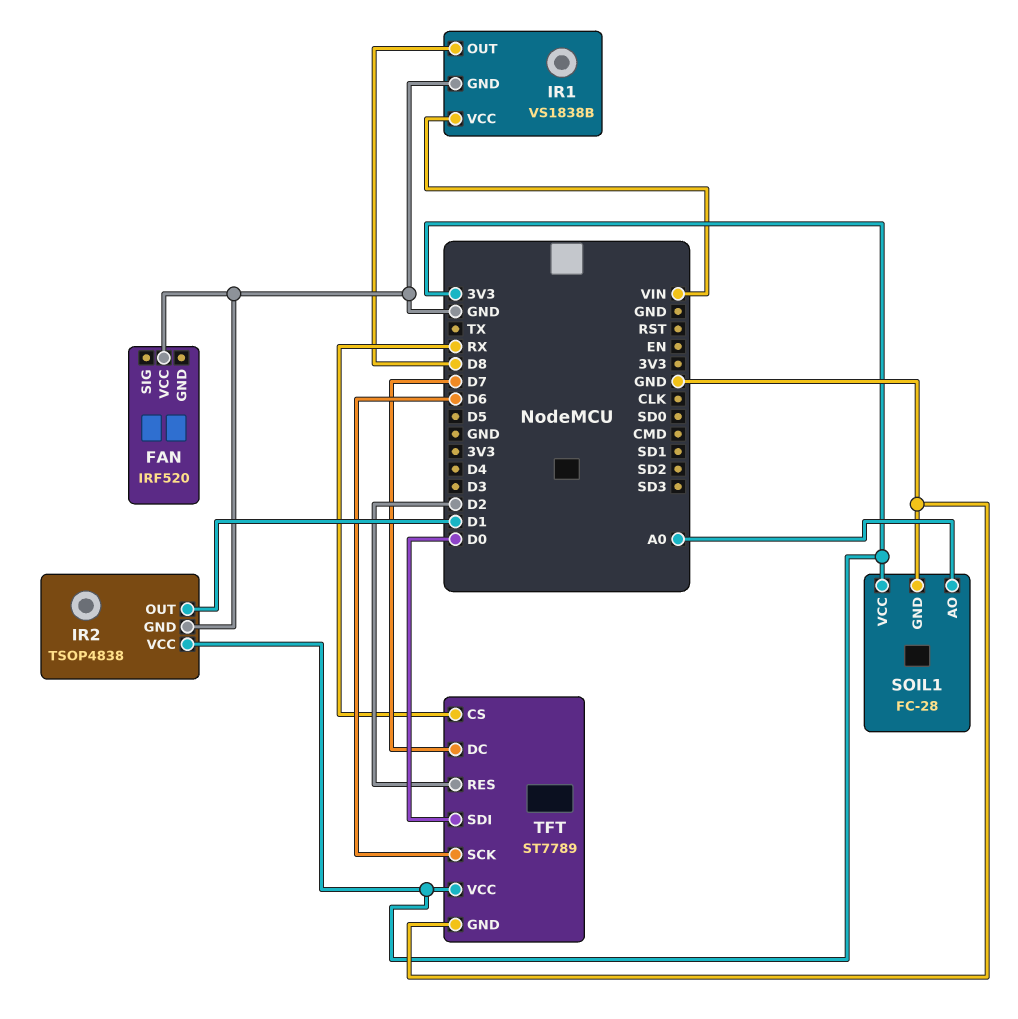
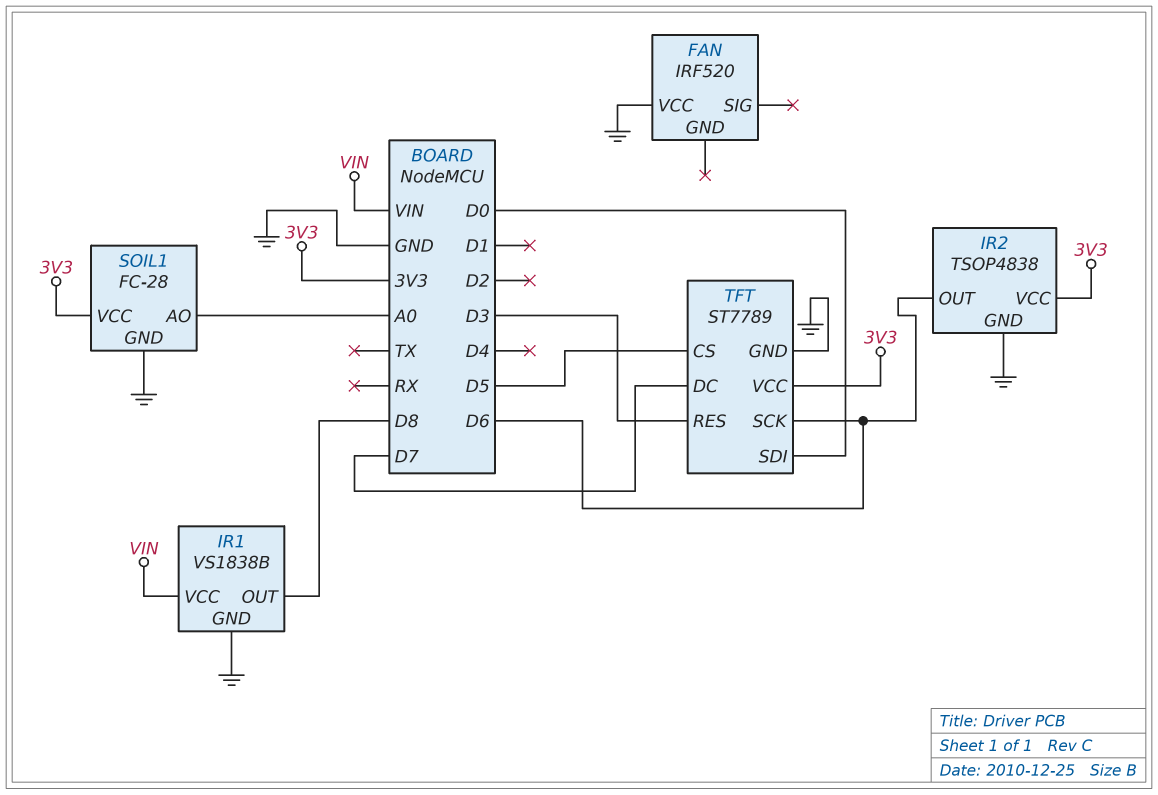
IR2 pin OUT: D1 -> D6
TFT pin CS: RX -> D5
TFT pin RES: D2 -> D3

